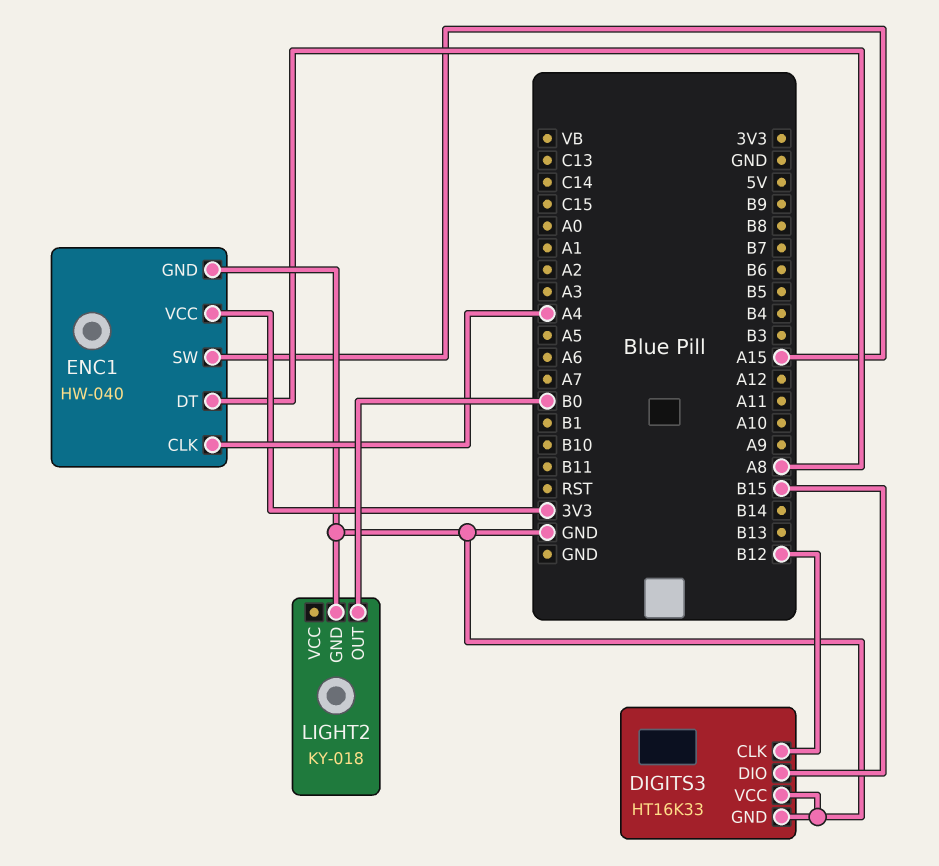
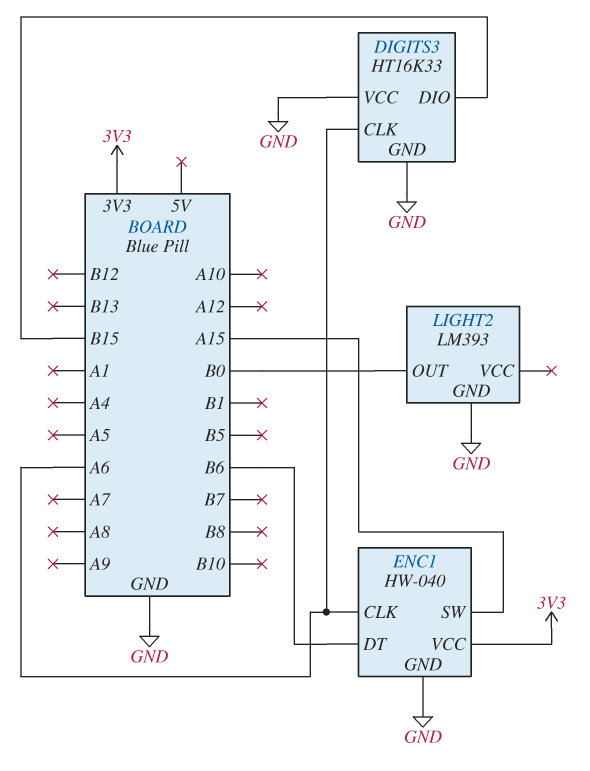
DIGITS3 pin CLK: B12 -> A6
ENC1 pin CLK: A4 -> A6
ENC1 pin DT: A8 -> B6
LIGHT2: KY-018 -> LM393

